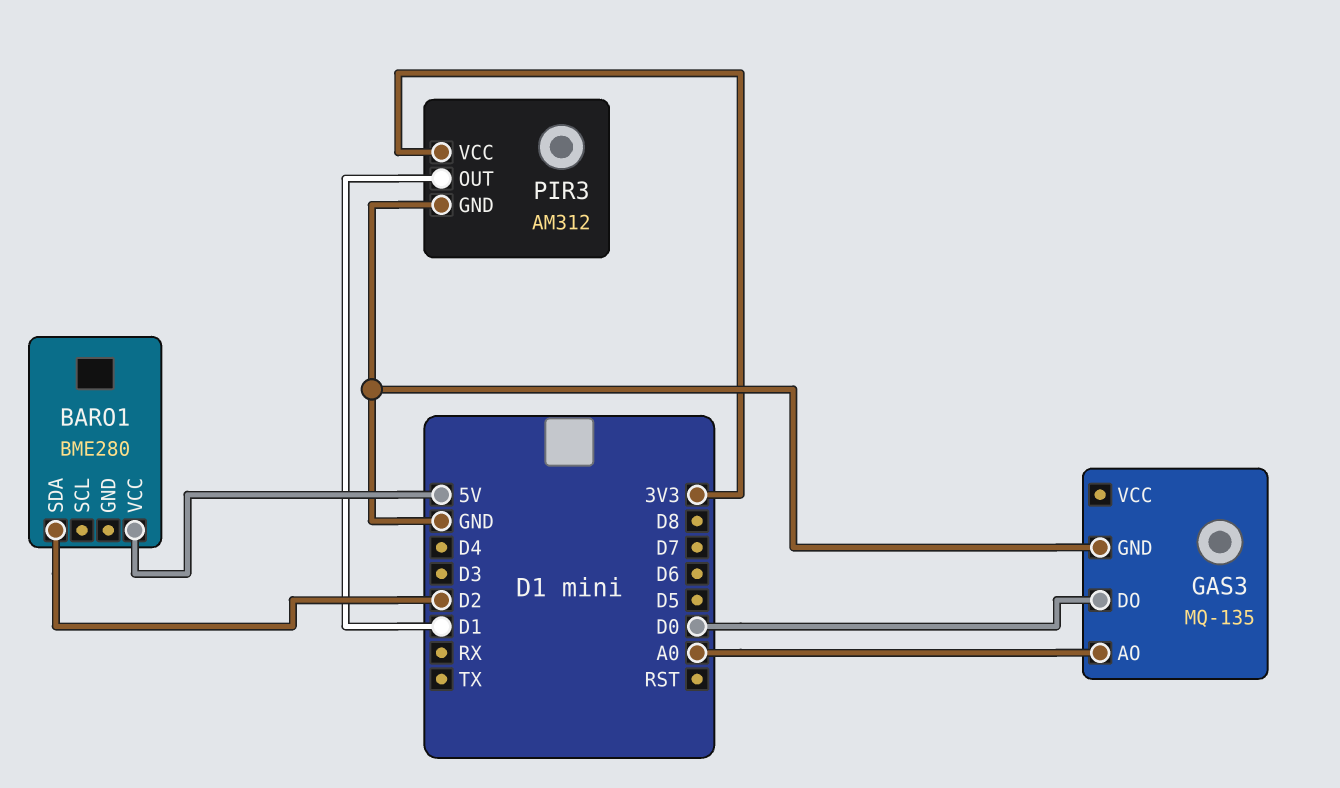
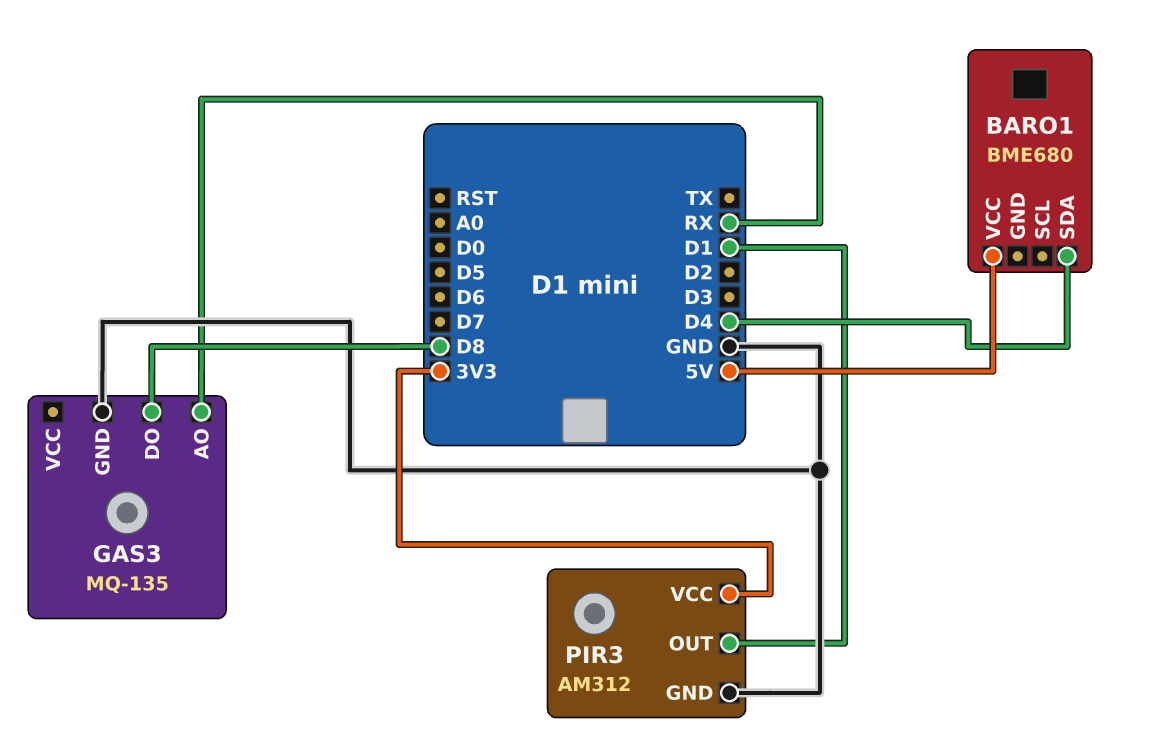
BARO1: BME280 -> BME680
BARO1 pin SDA: D2 -> D4
GAS3 pin AO: A0 -> RX
GAS3 pin DO: D0 -> D8

